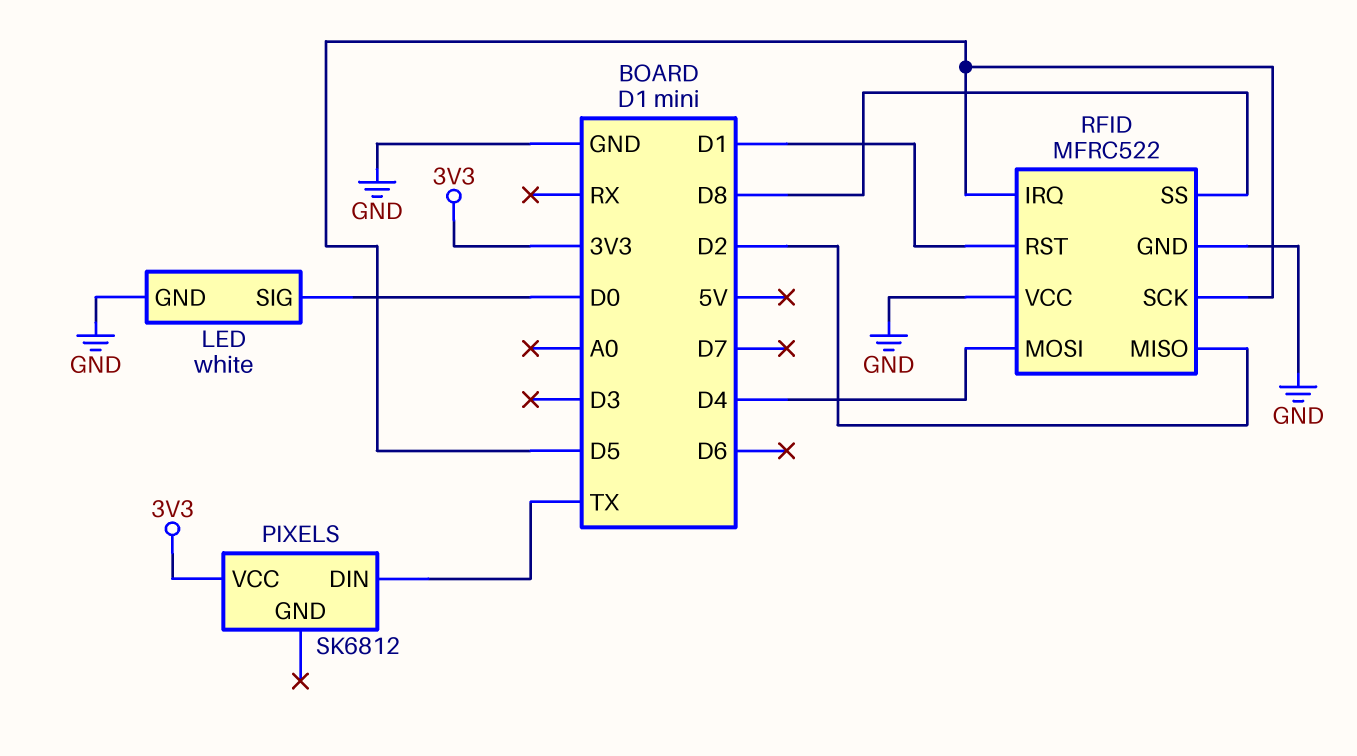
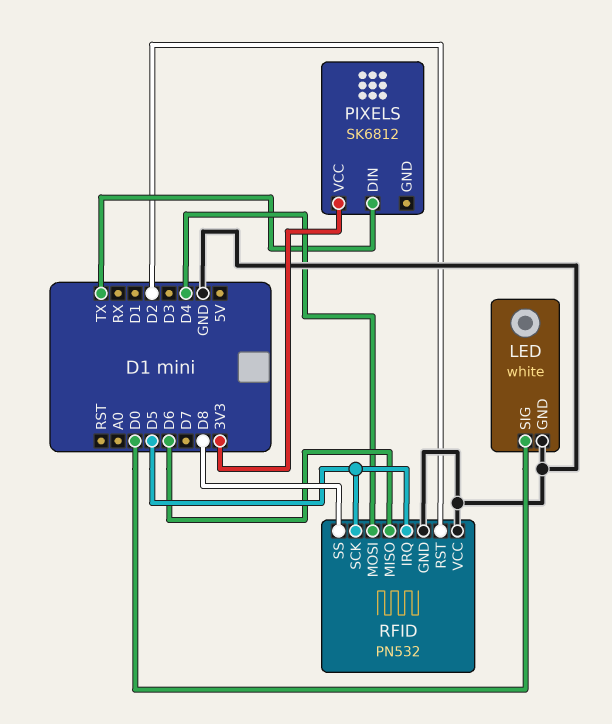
RFID: MFRC522 -> PN532
RFID pin MISO: D2 -> D6
RFID pin RST: D1 -> D2

